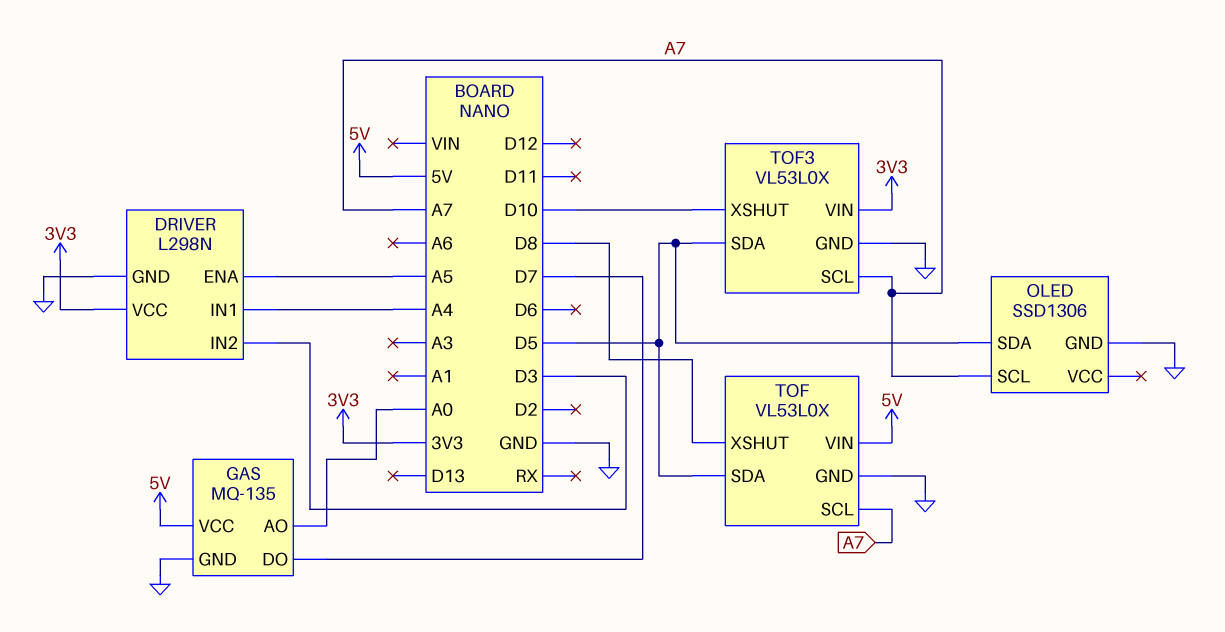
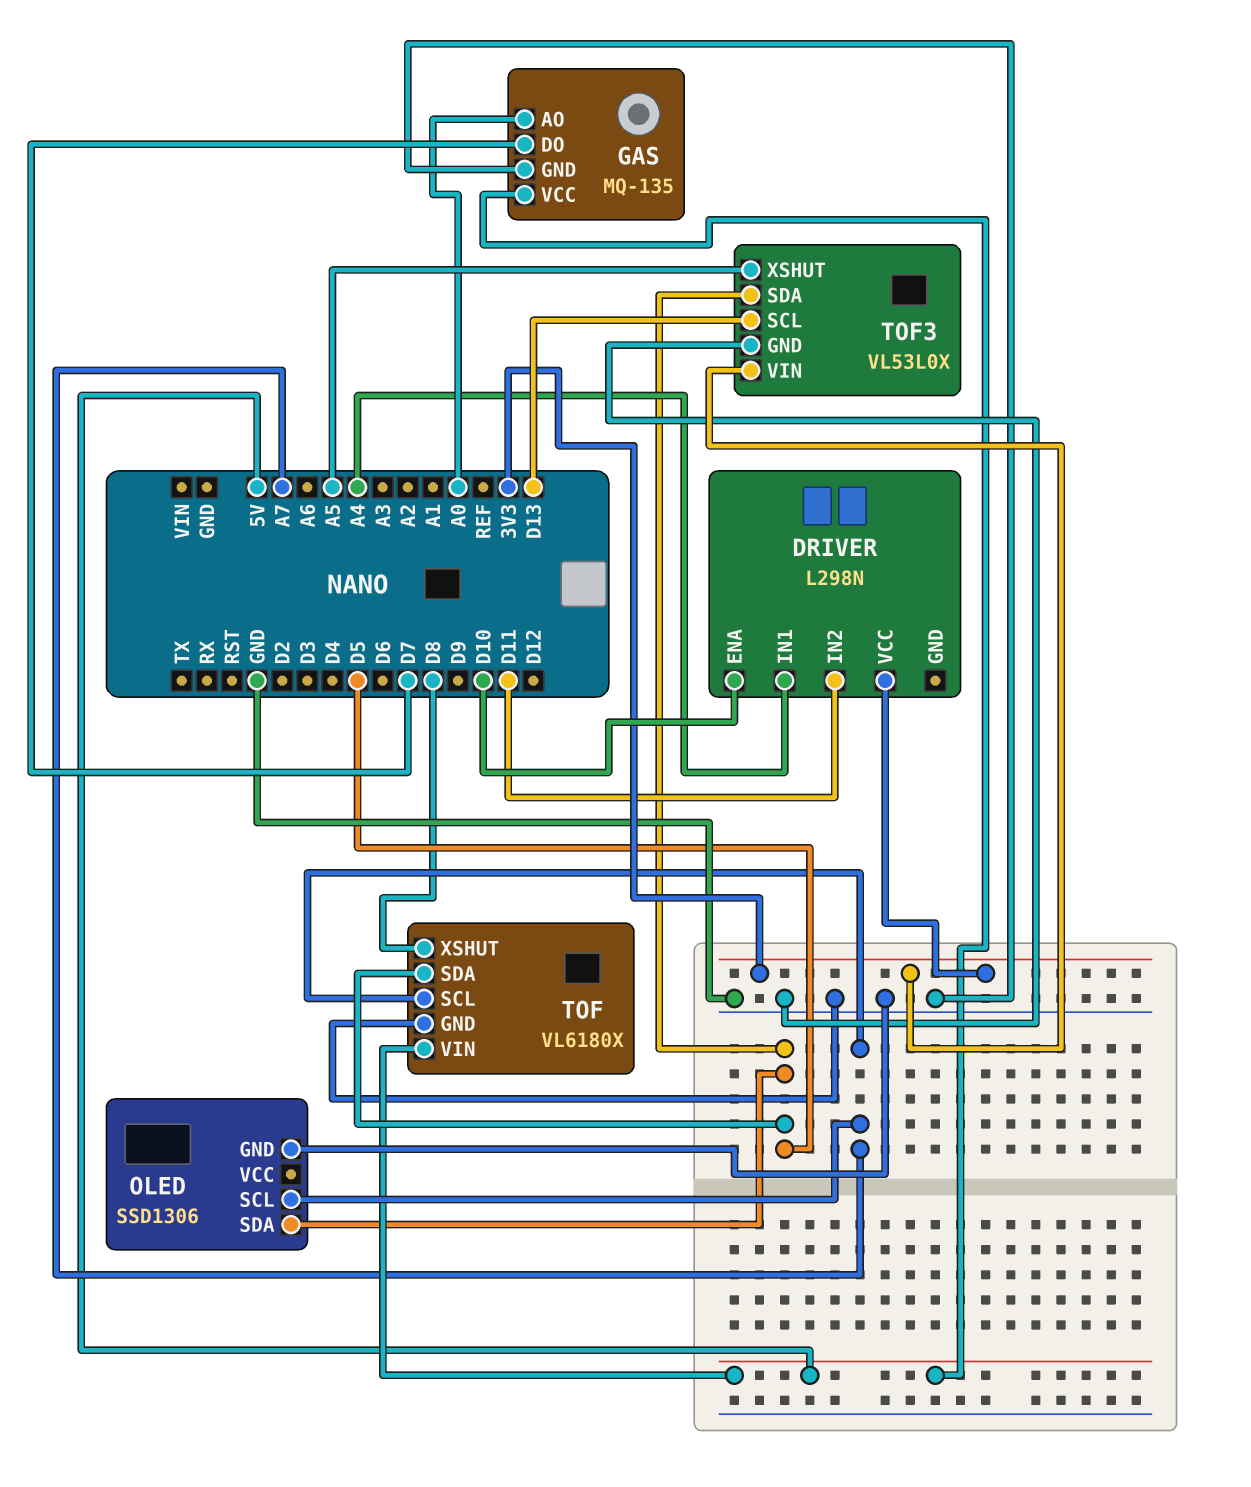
DRIVER pin ENA: A5 -> D10
DRIVER pin GND: GND -> none
DRIVER pin IN2: D3 -> D11
TOF: VL53L0X -> VL6180X
TOF3 pin SCL: A7 -> D13
TOF3 pin XSHUT: D10 -> A5

